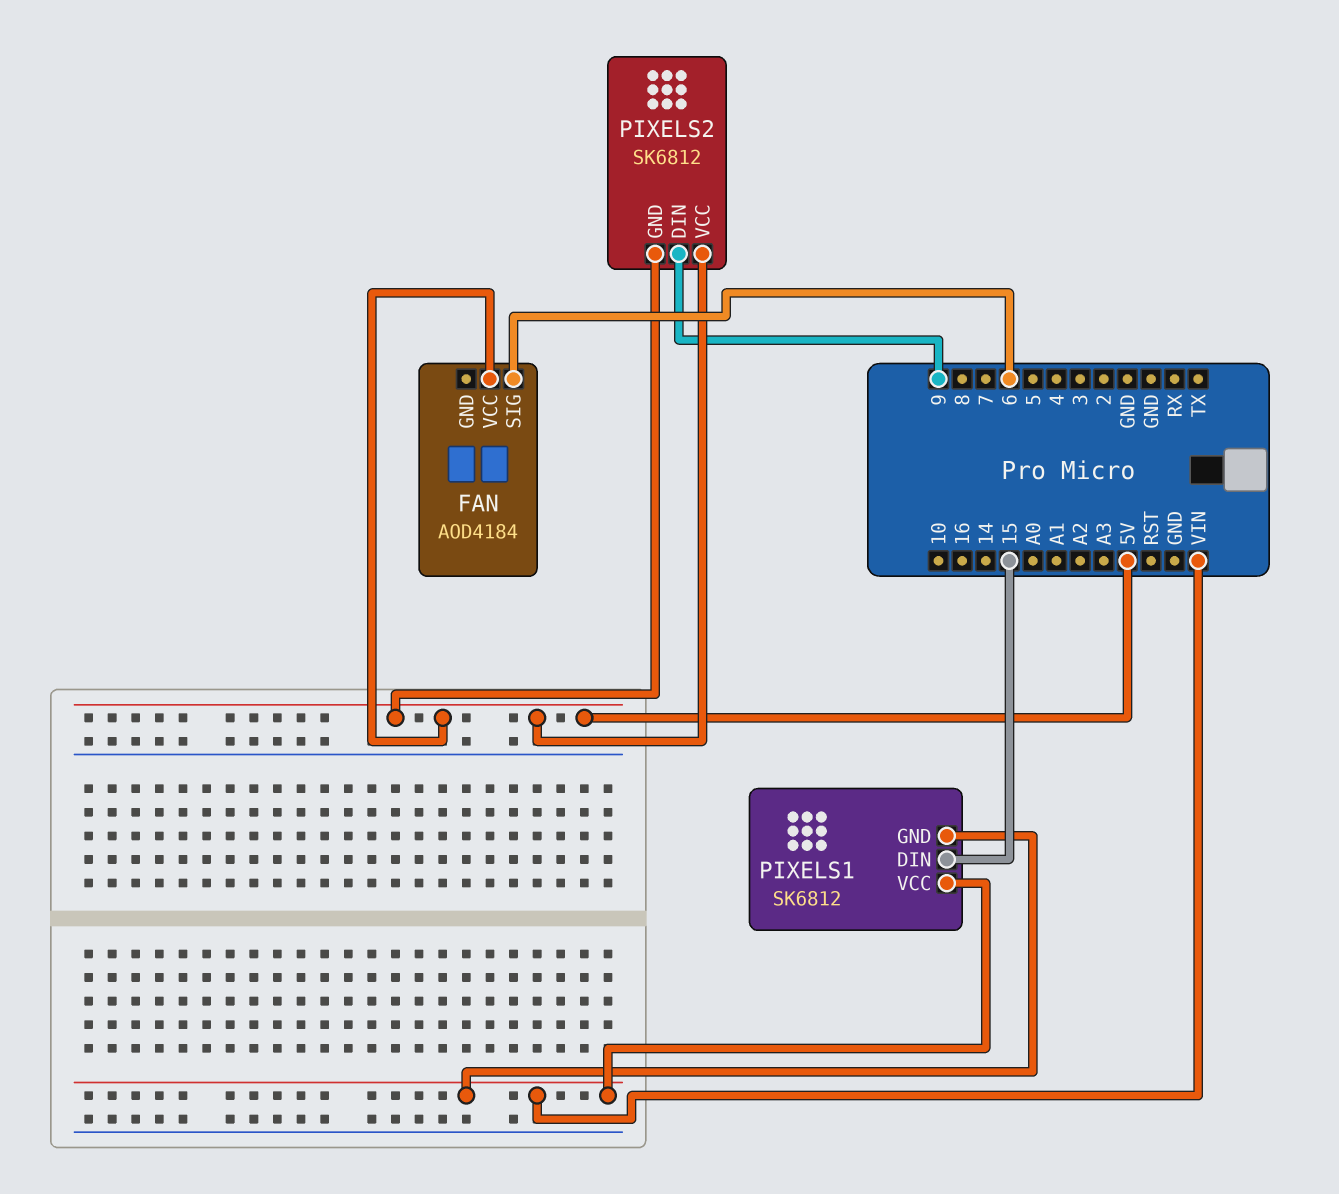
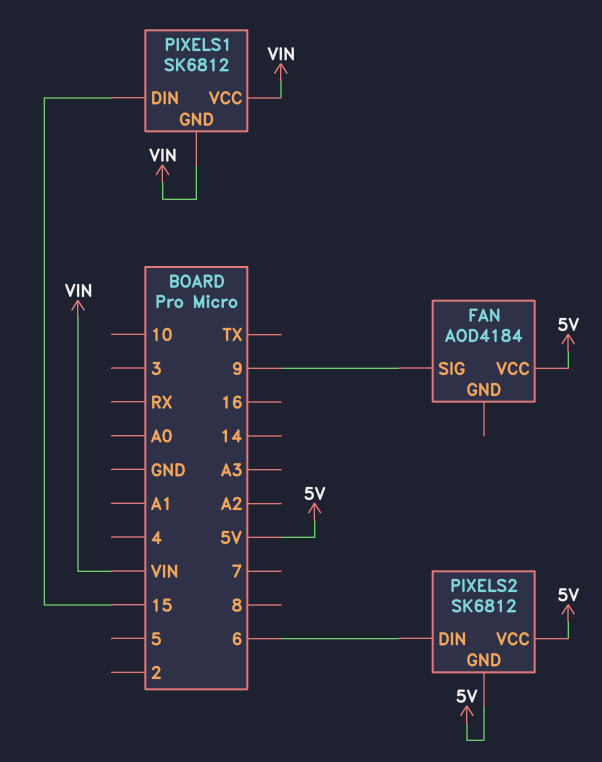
FAN pin SIG: 6 -> 9
PIXELS2 pin DIN: 9 -> 6

